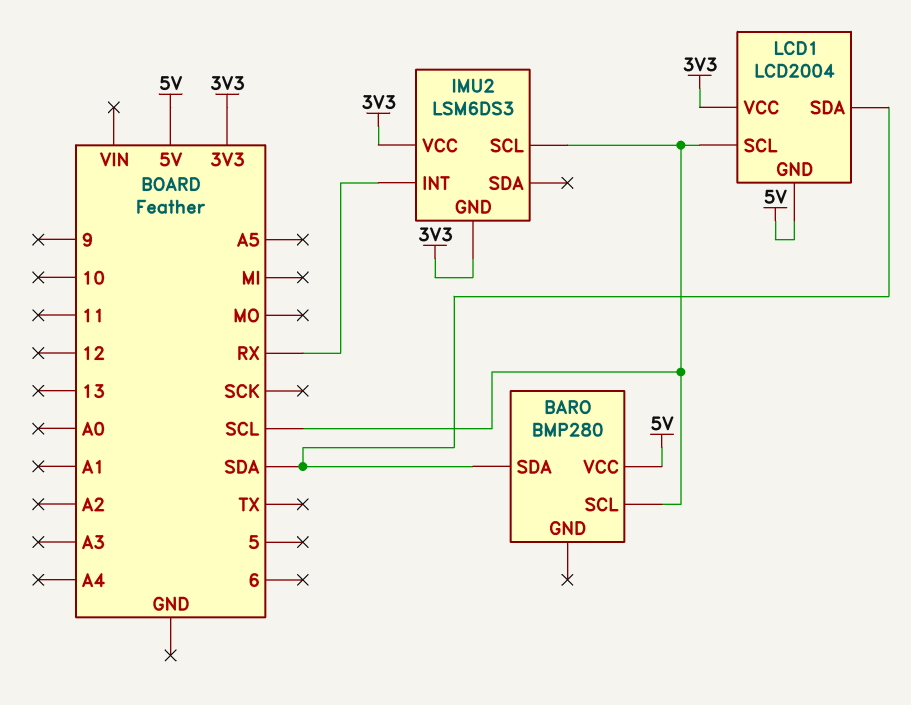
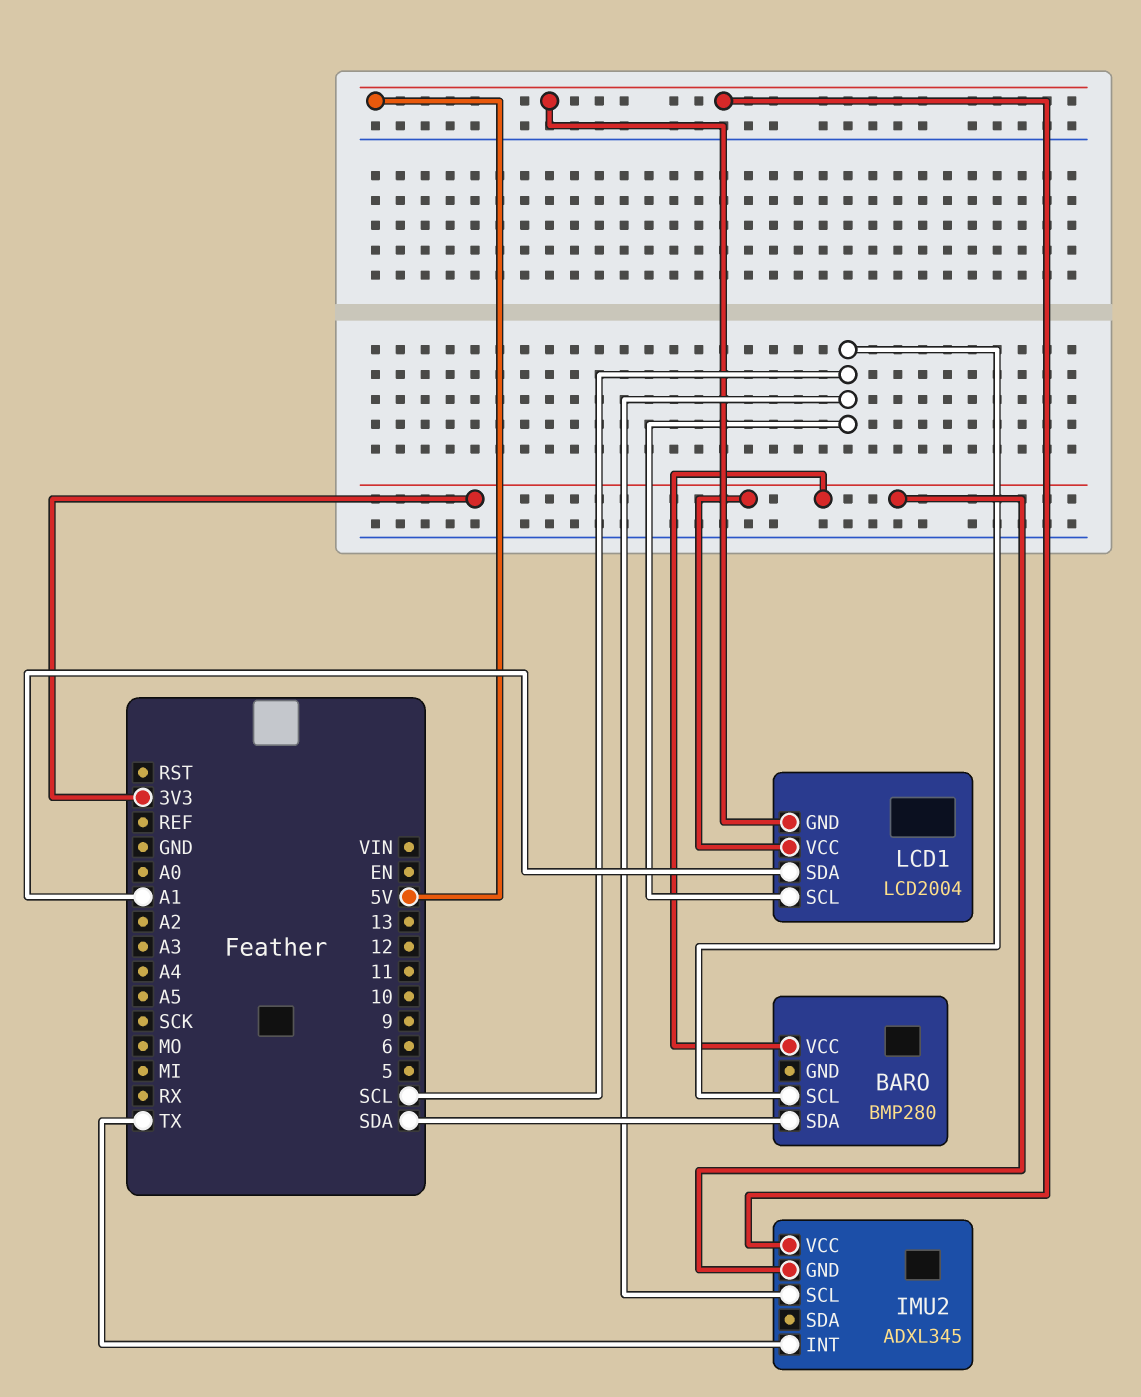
BARO pin VCC: 5V -> 3V3
IMU2: LSM6DS3 -> ADXL345
IMU2 pin INT: RX -> TX
IMU2 pin VCC: 3V3 -> 5V
LCD1 pin SDA: SDA -> A1

